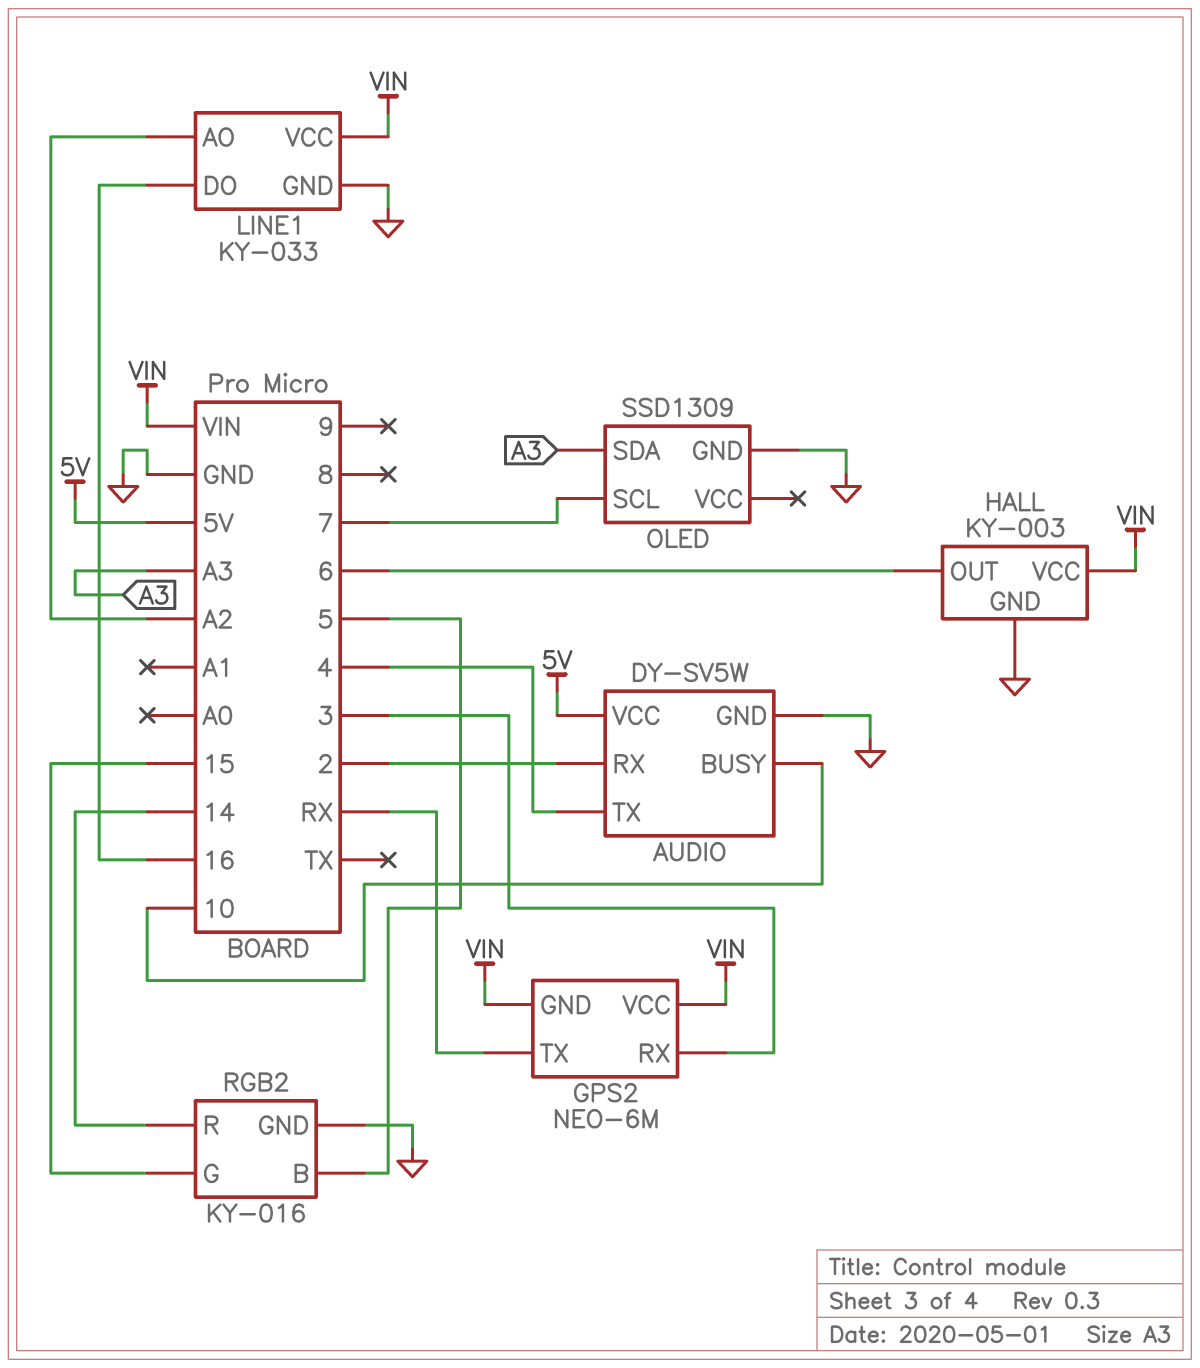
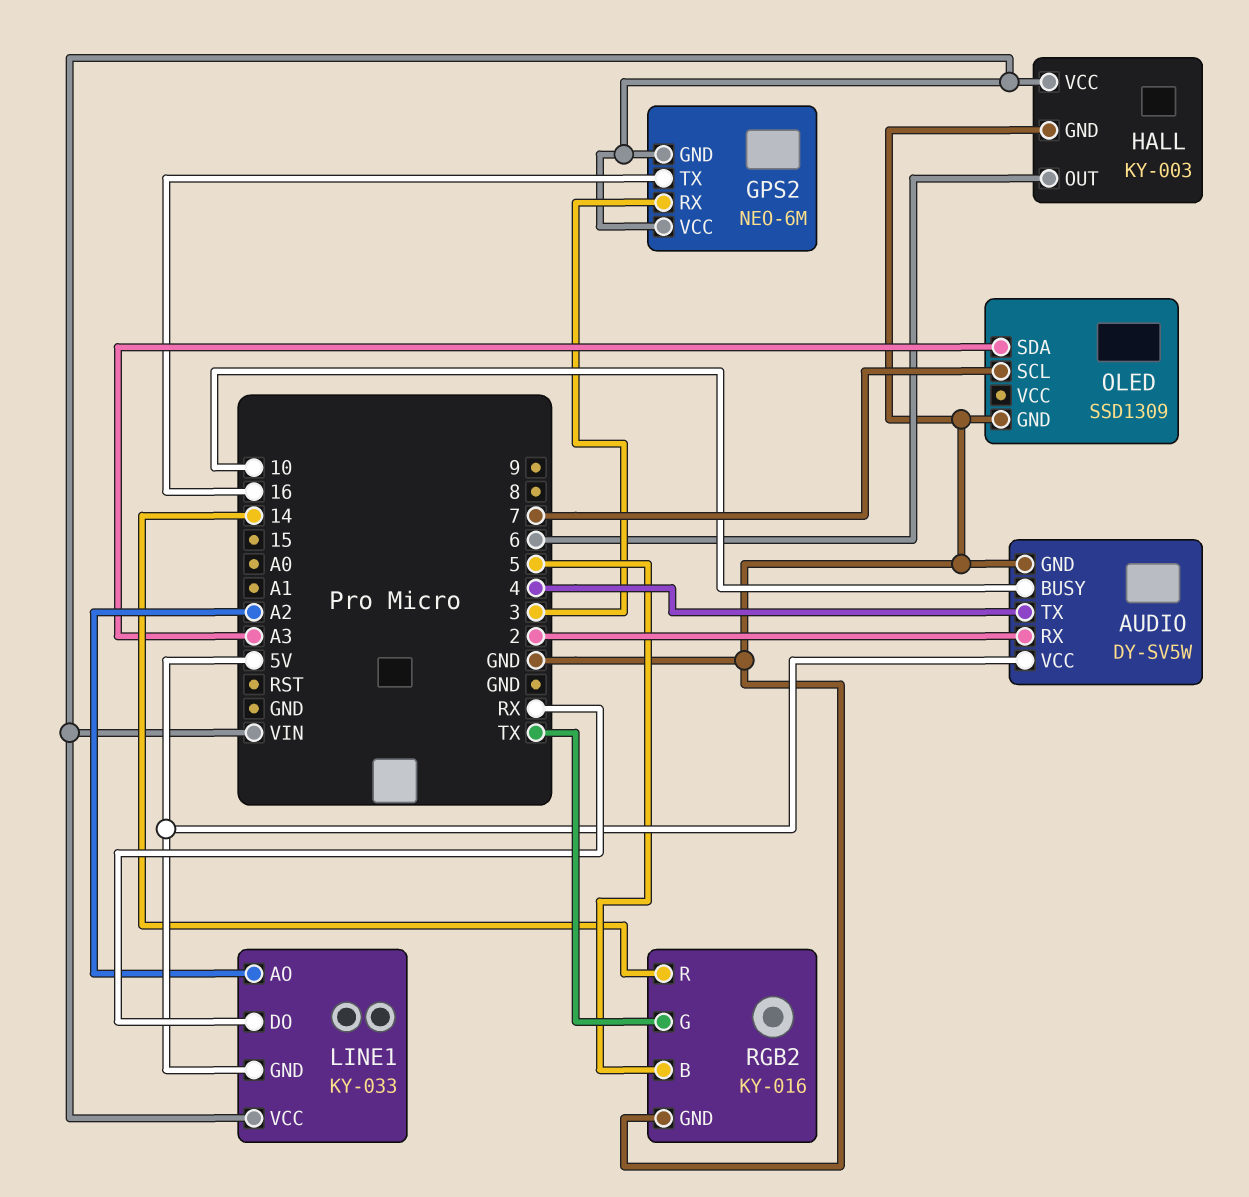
GPS2 pin TX: RX -> 16
LINE1 pin DO: 16 -> RX
LINE1 pin GND: GND -> 5V
RGB2 pin G: 15 -> TX

